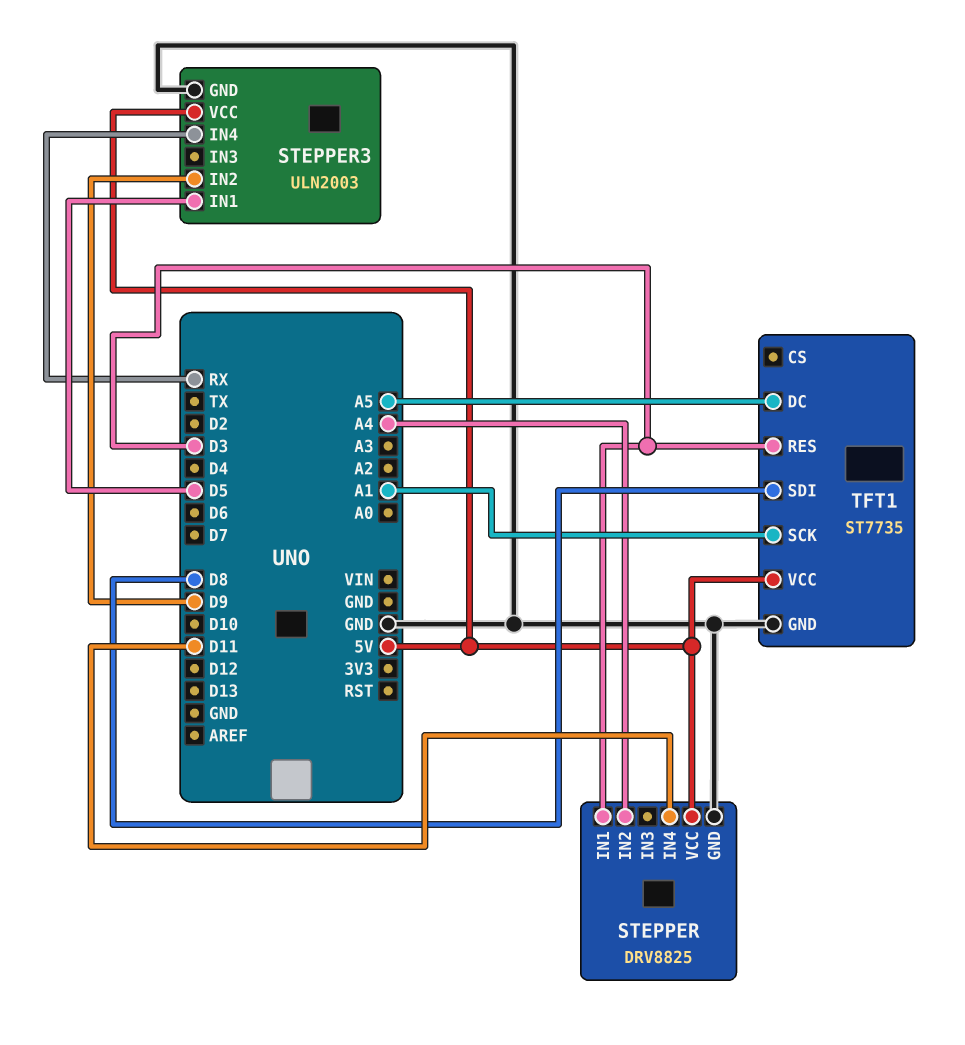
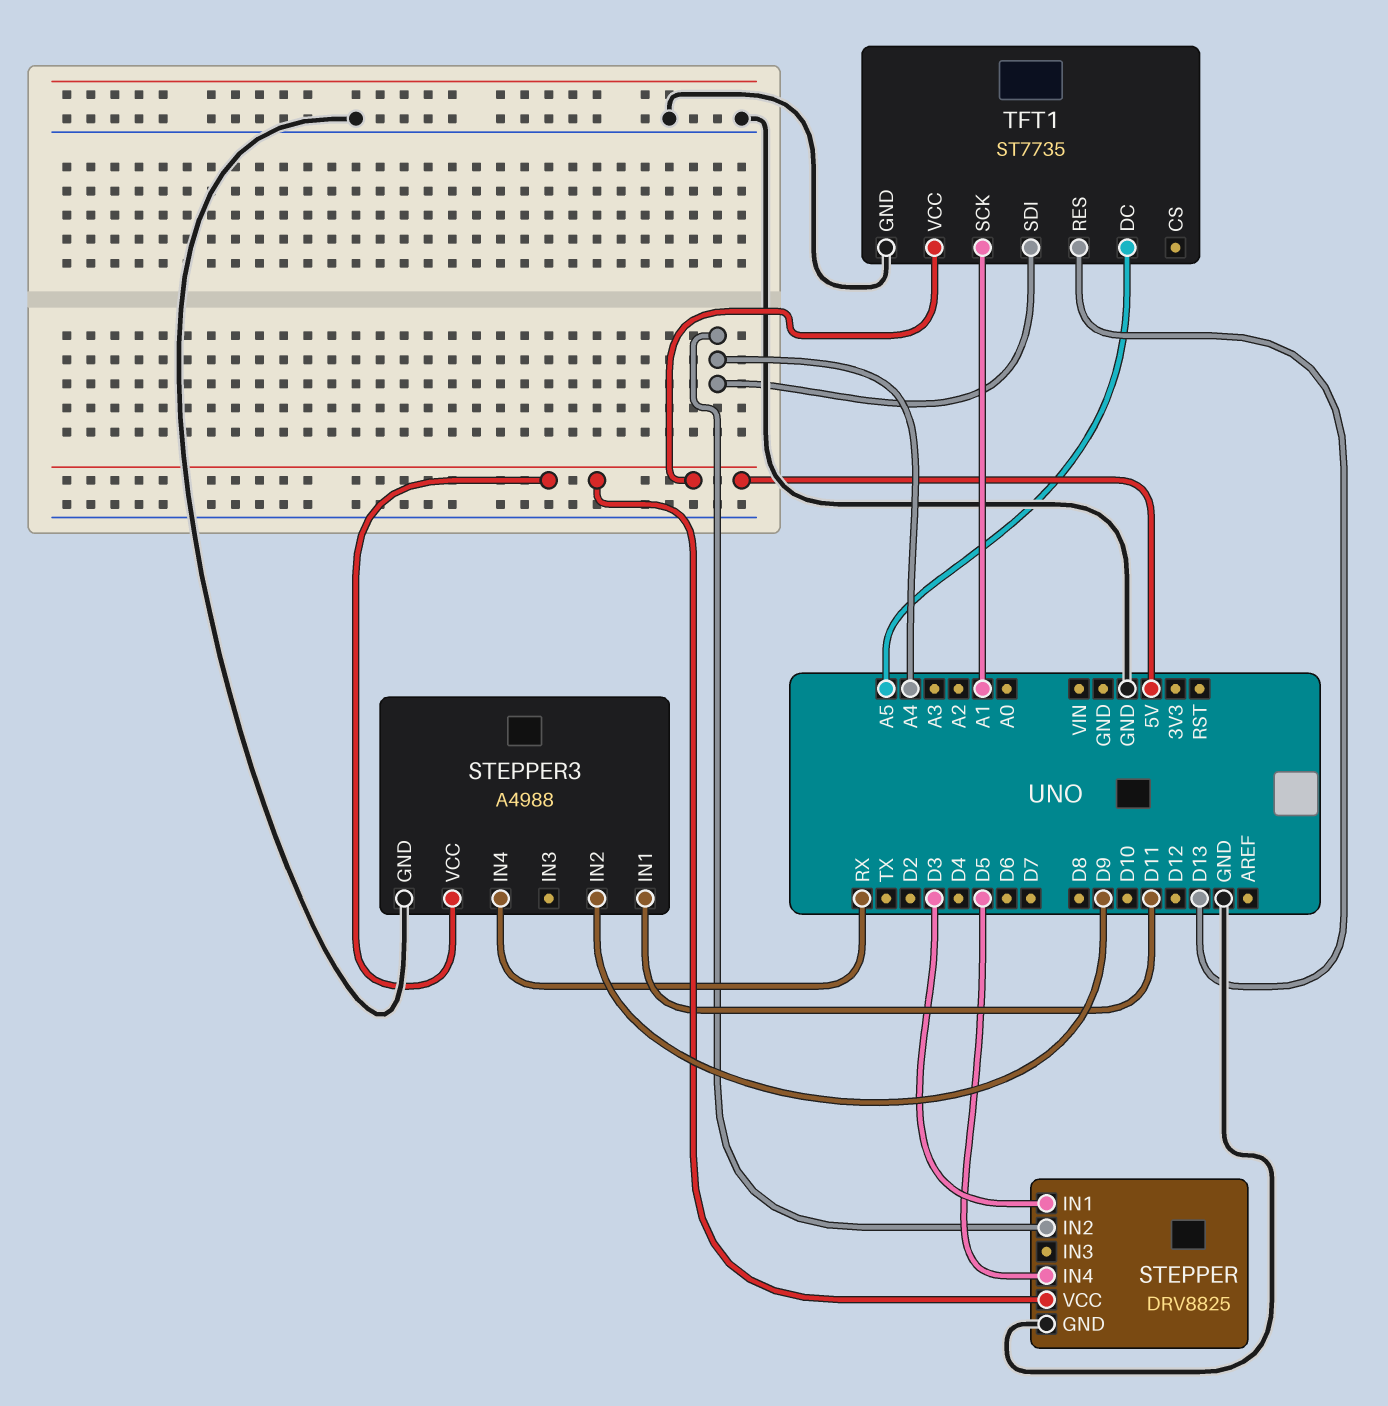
STEPPER pin IN4: D11 -> D5
STEPPER3: ULN2003 -> A4988
STEPPER3 pin IN1: D5 -> D11
TFT1 pin RES: D3 -> D13
TFT1 pin SDI: D8 -> A4

